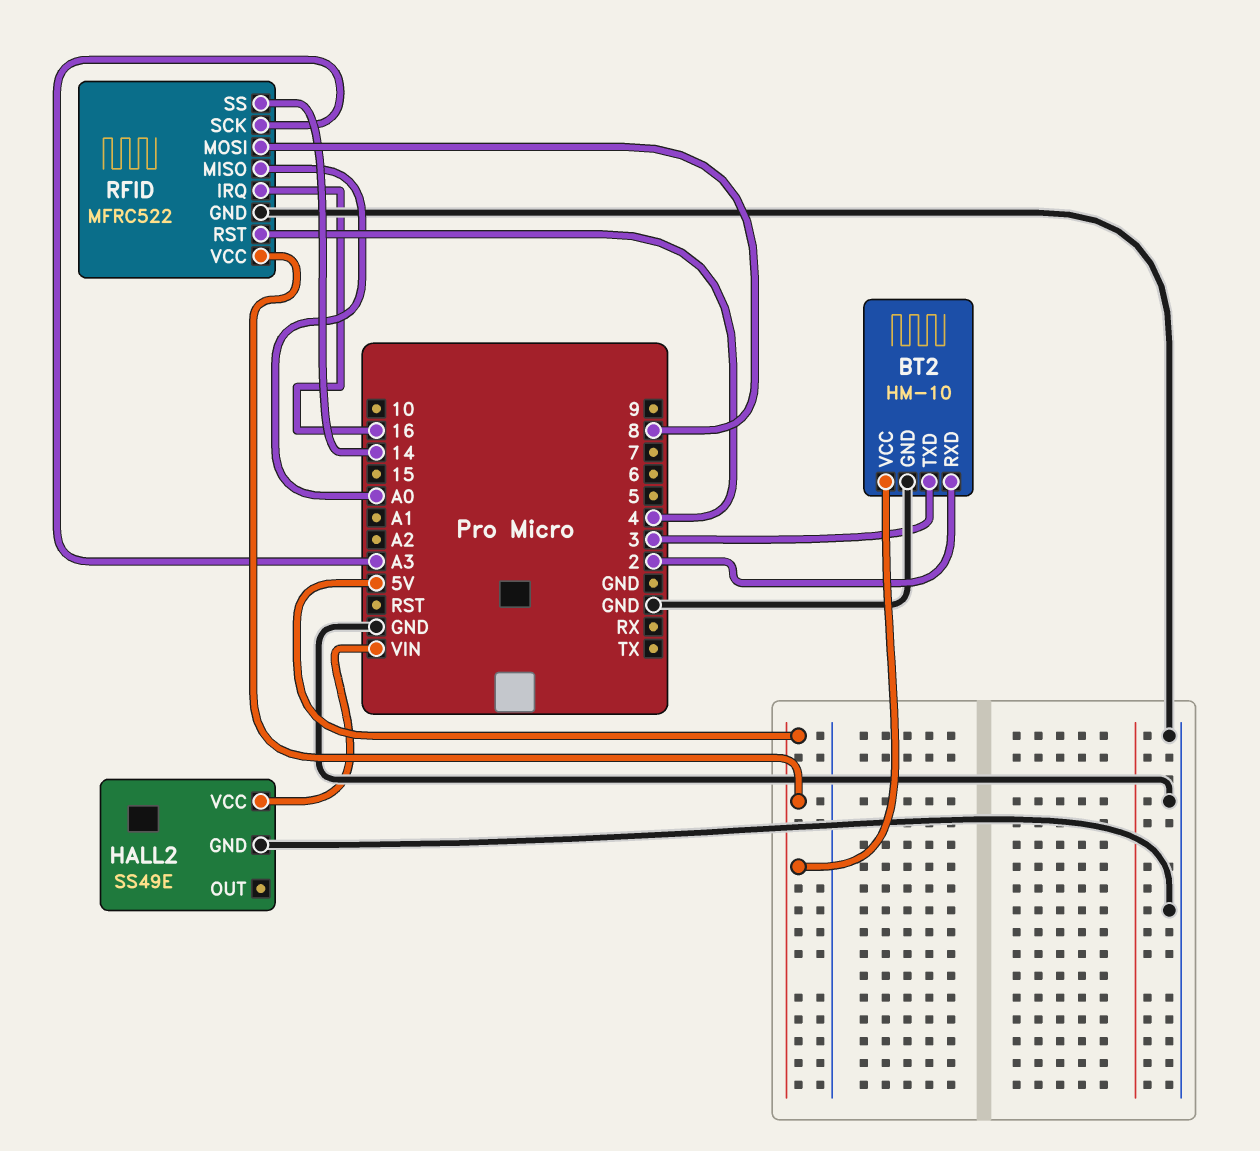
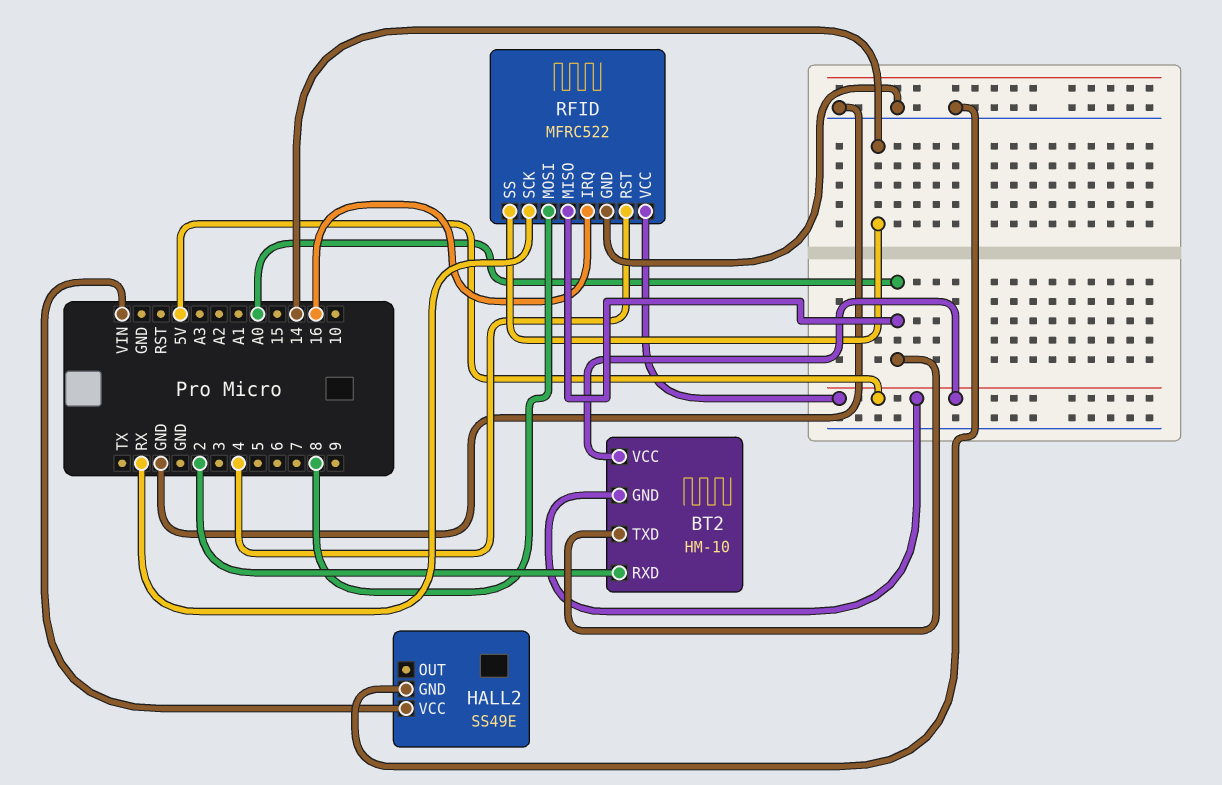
BT2 pin GND: GND -> 5V
BT2 pin TXD: 3 -> A0
RFID pin SCK: A3 -> RX

